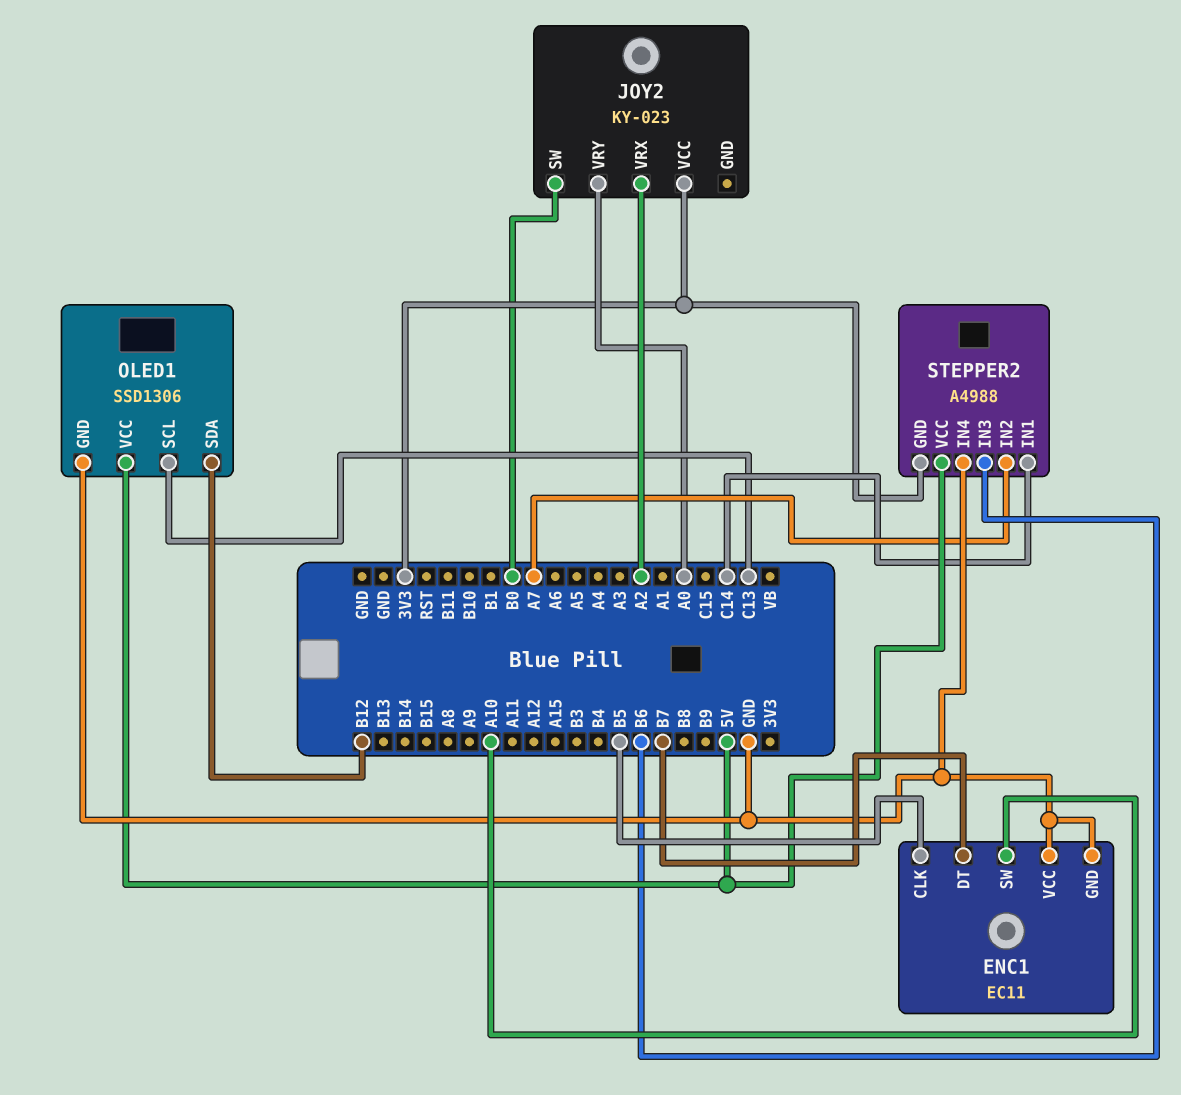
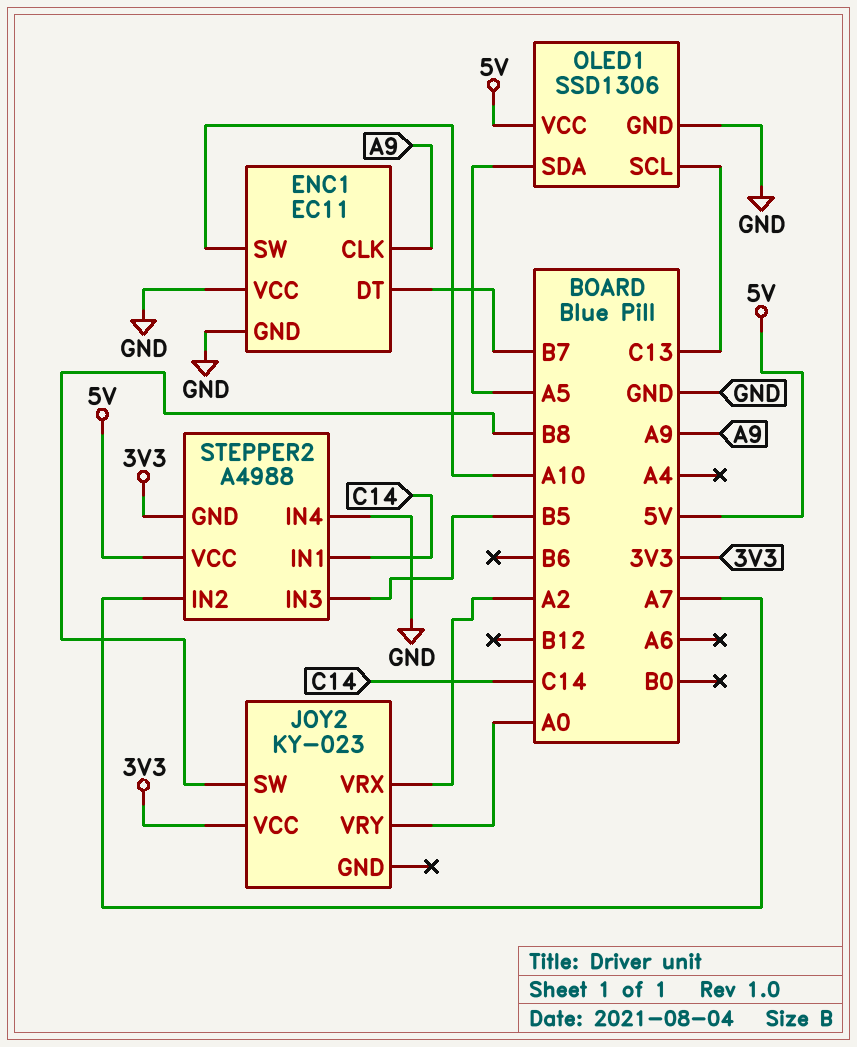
ENC1 pin CLK: B5 -> A9
JOY2 pin SW: B0 -> B8
OLED1 pin SDA: B12 -> A5
STEPPER2 pin IN3: B6 -> B5

